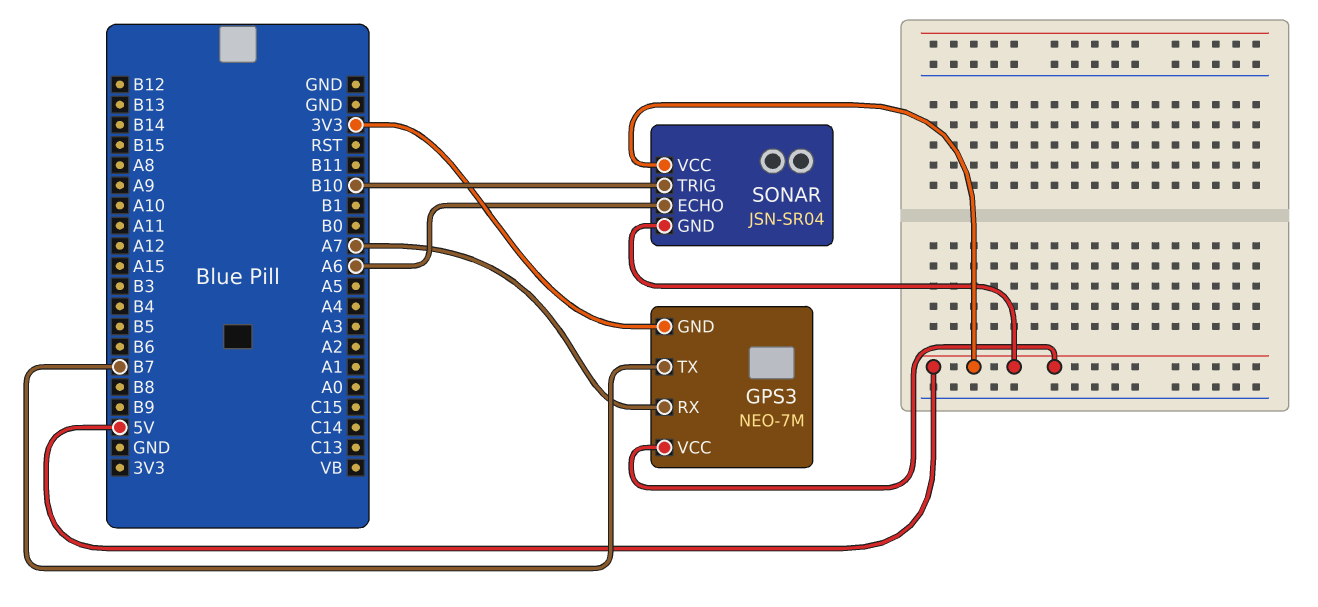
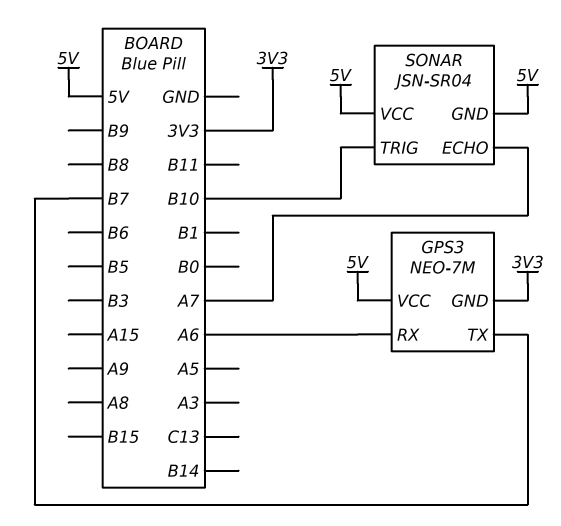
GPS3 pin RX: A7 -> A6
SONAR pin ECHO: A6 -> A7

